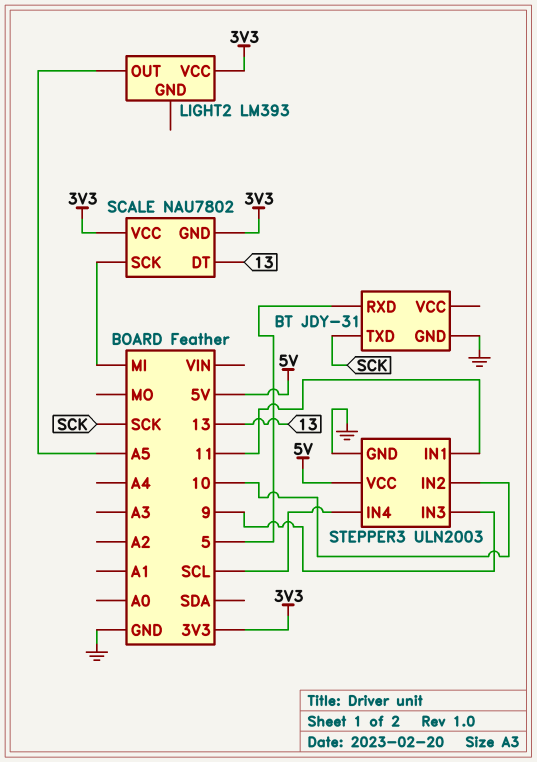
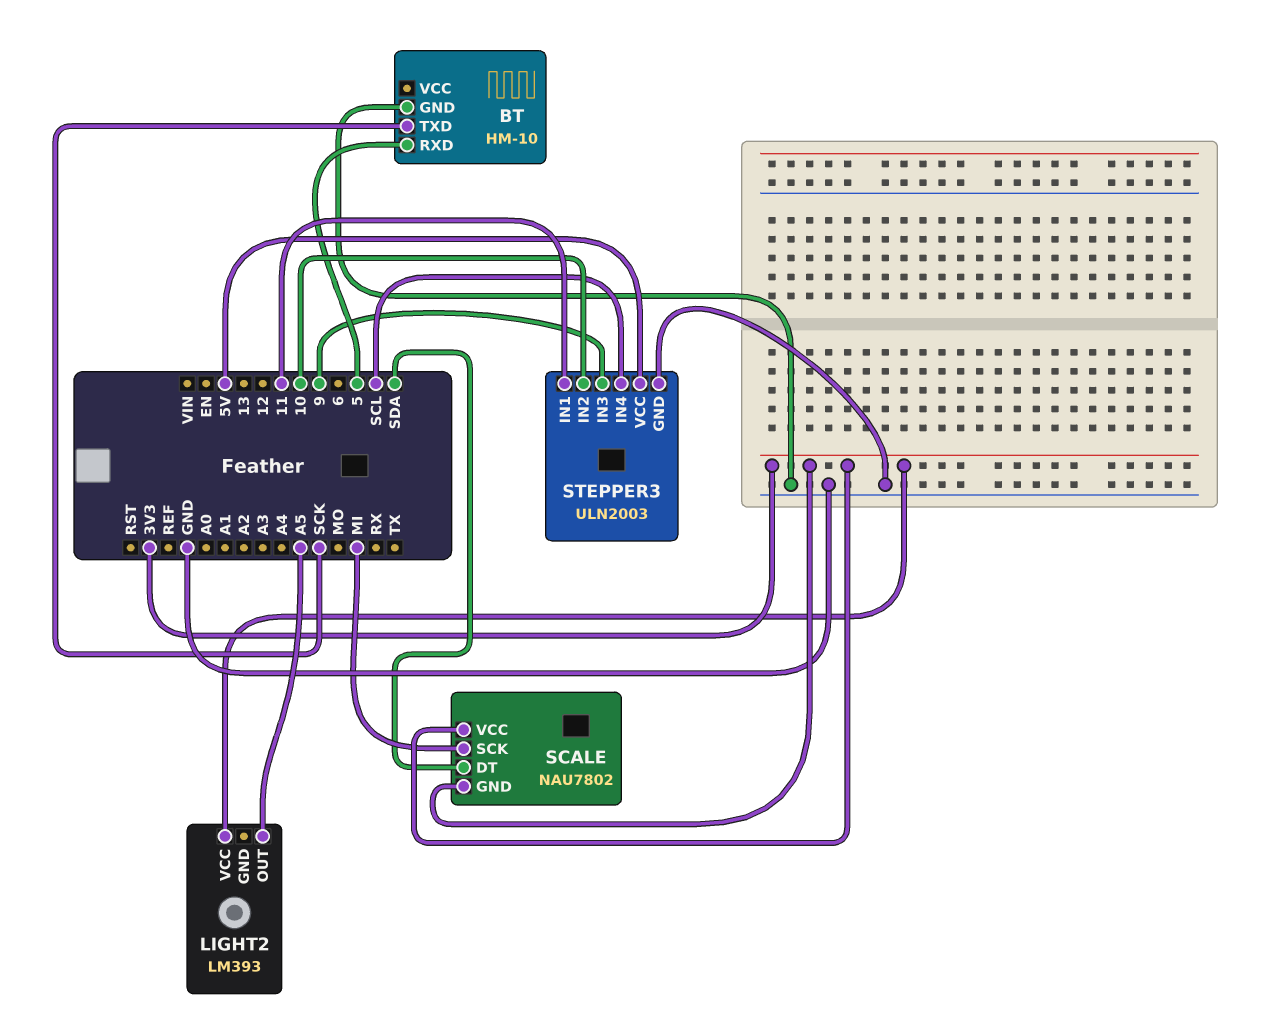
BT: JDY-31 -> HM-10
SCALE pin DT: 13 -> SDA

